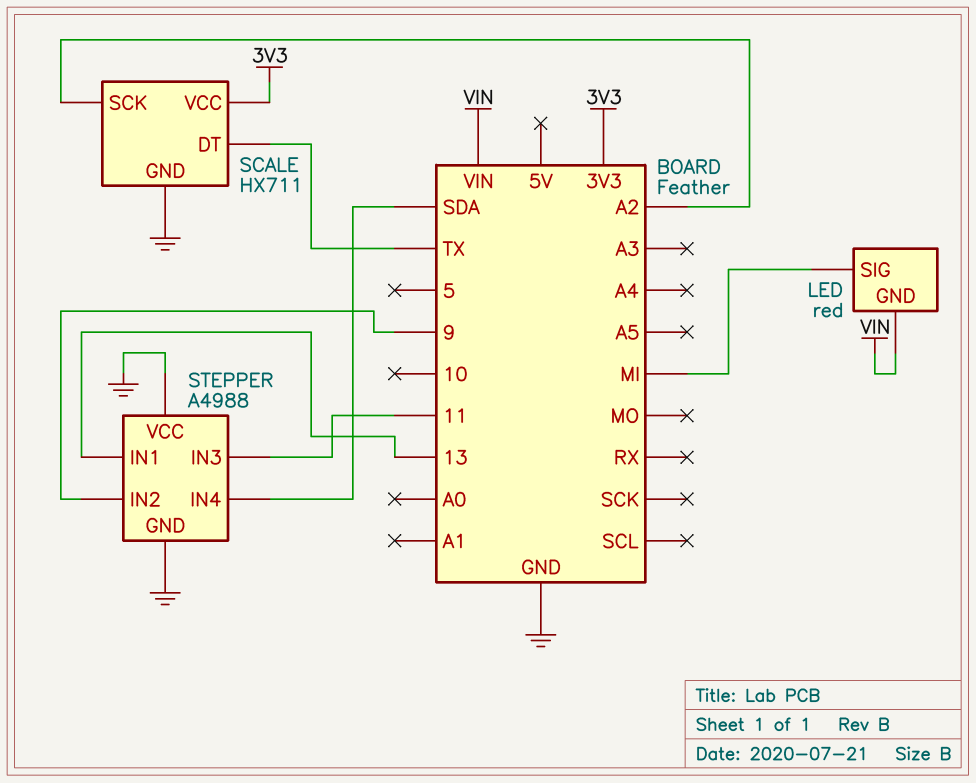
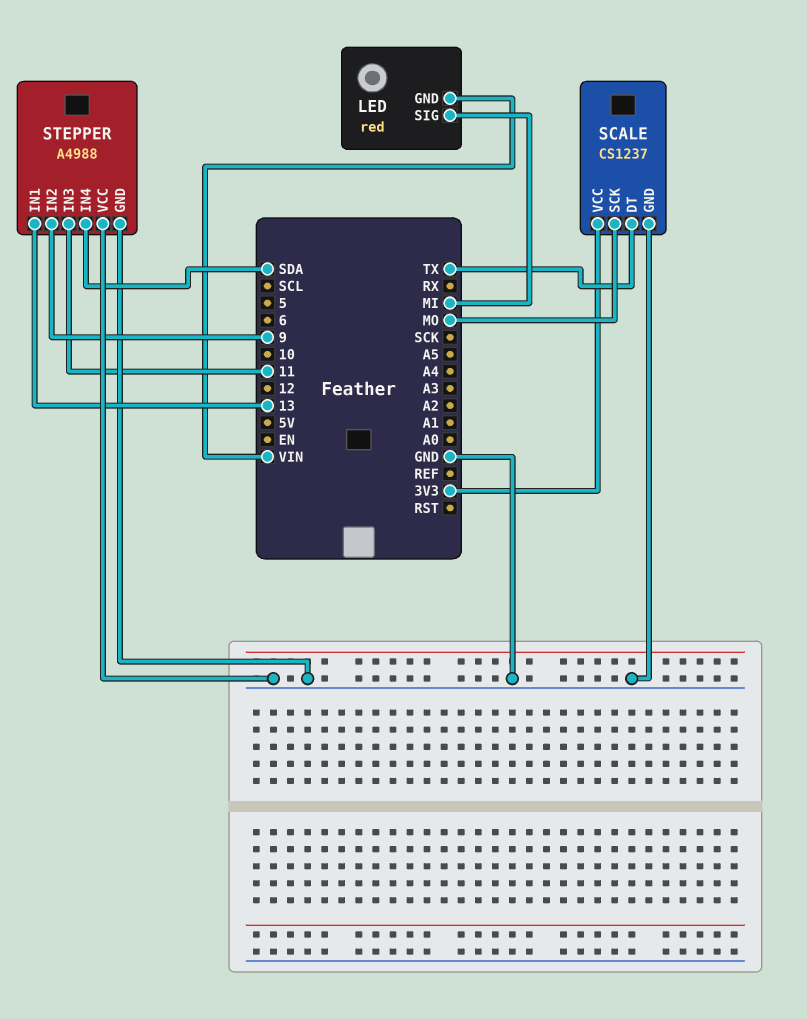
SCALE: HX711 -> CS1237
SCALE pin SCK: A2 -> MO

